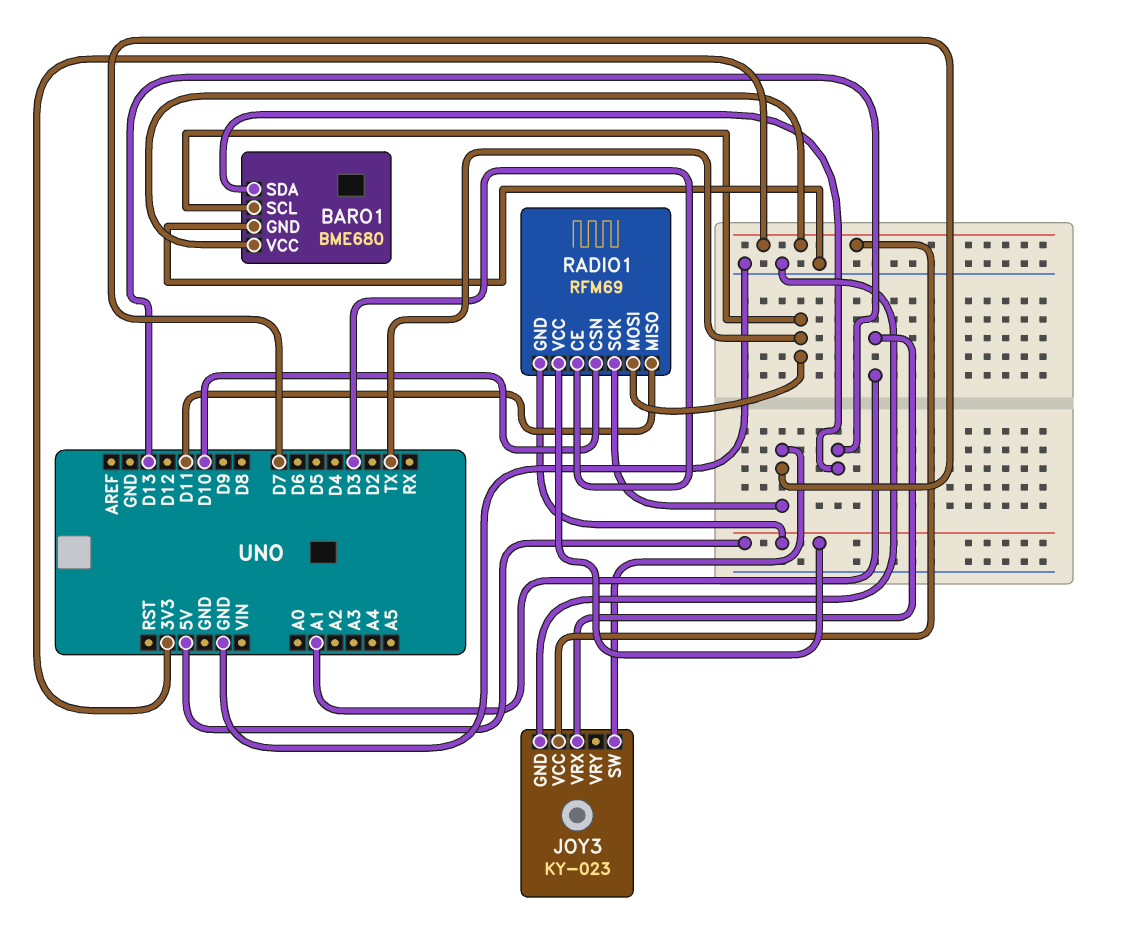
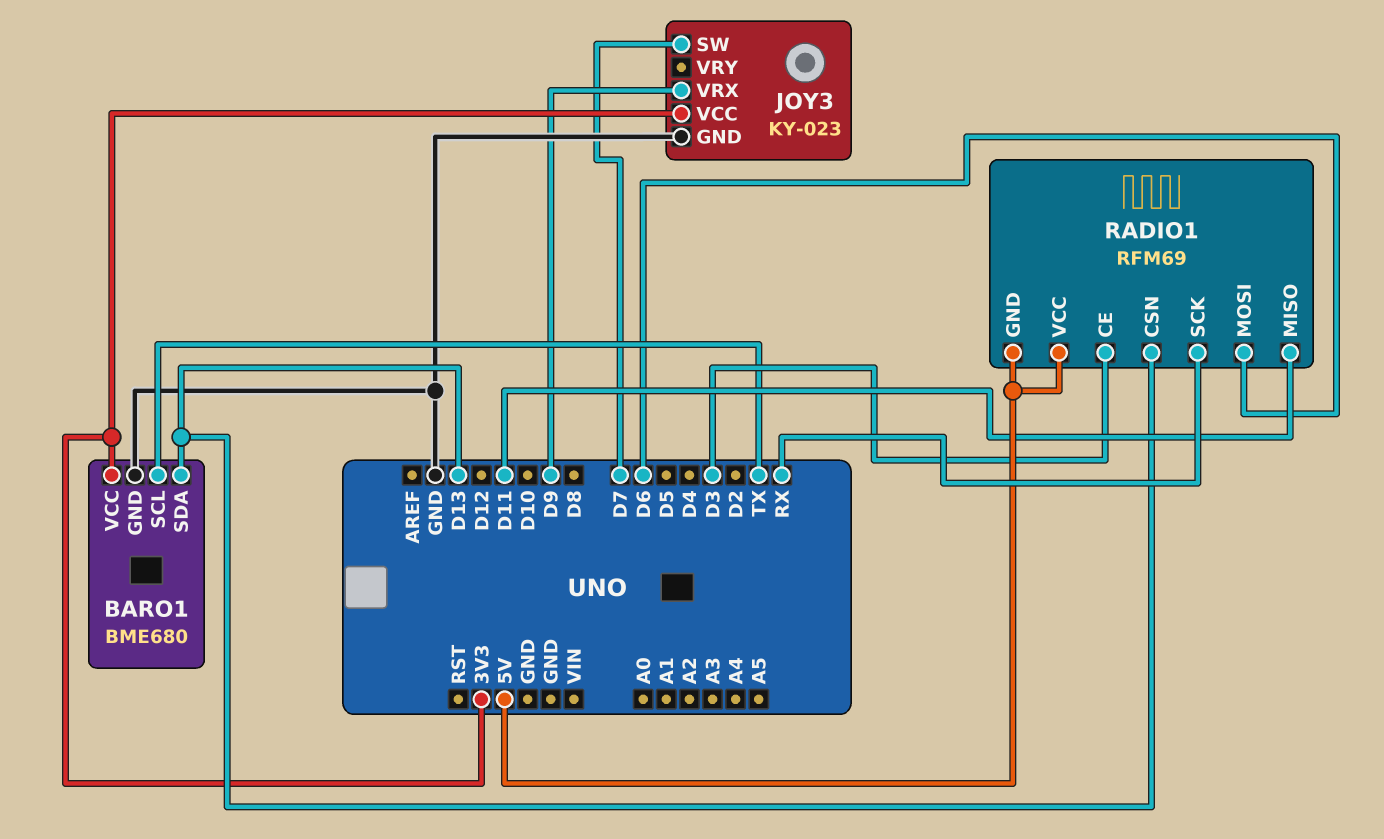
JOY3 pin VRX: A1 -> D9
RADIO1 pin CSN: D10 -> D13
RADIO1 pin MOSI: TX -> D6
RADIO1 pin SCK: D7 -> RX

